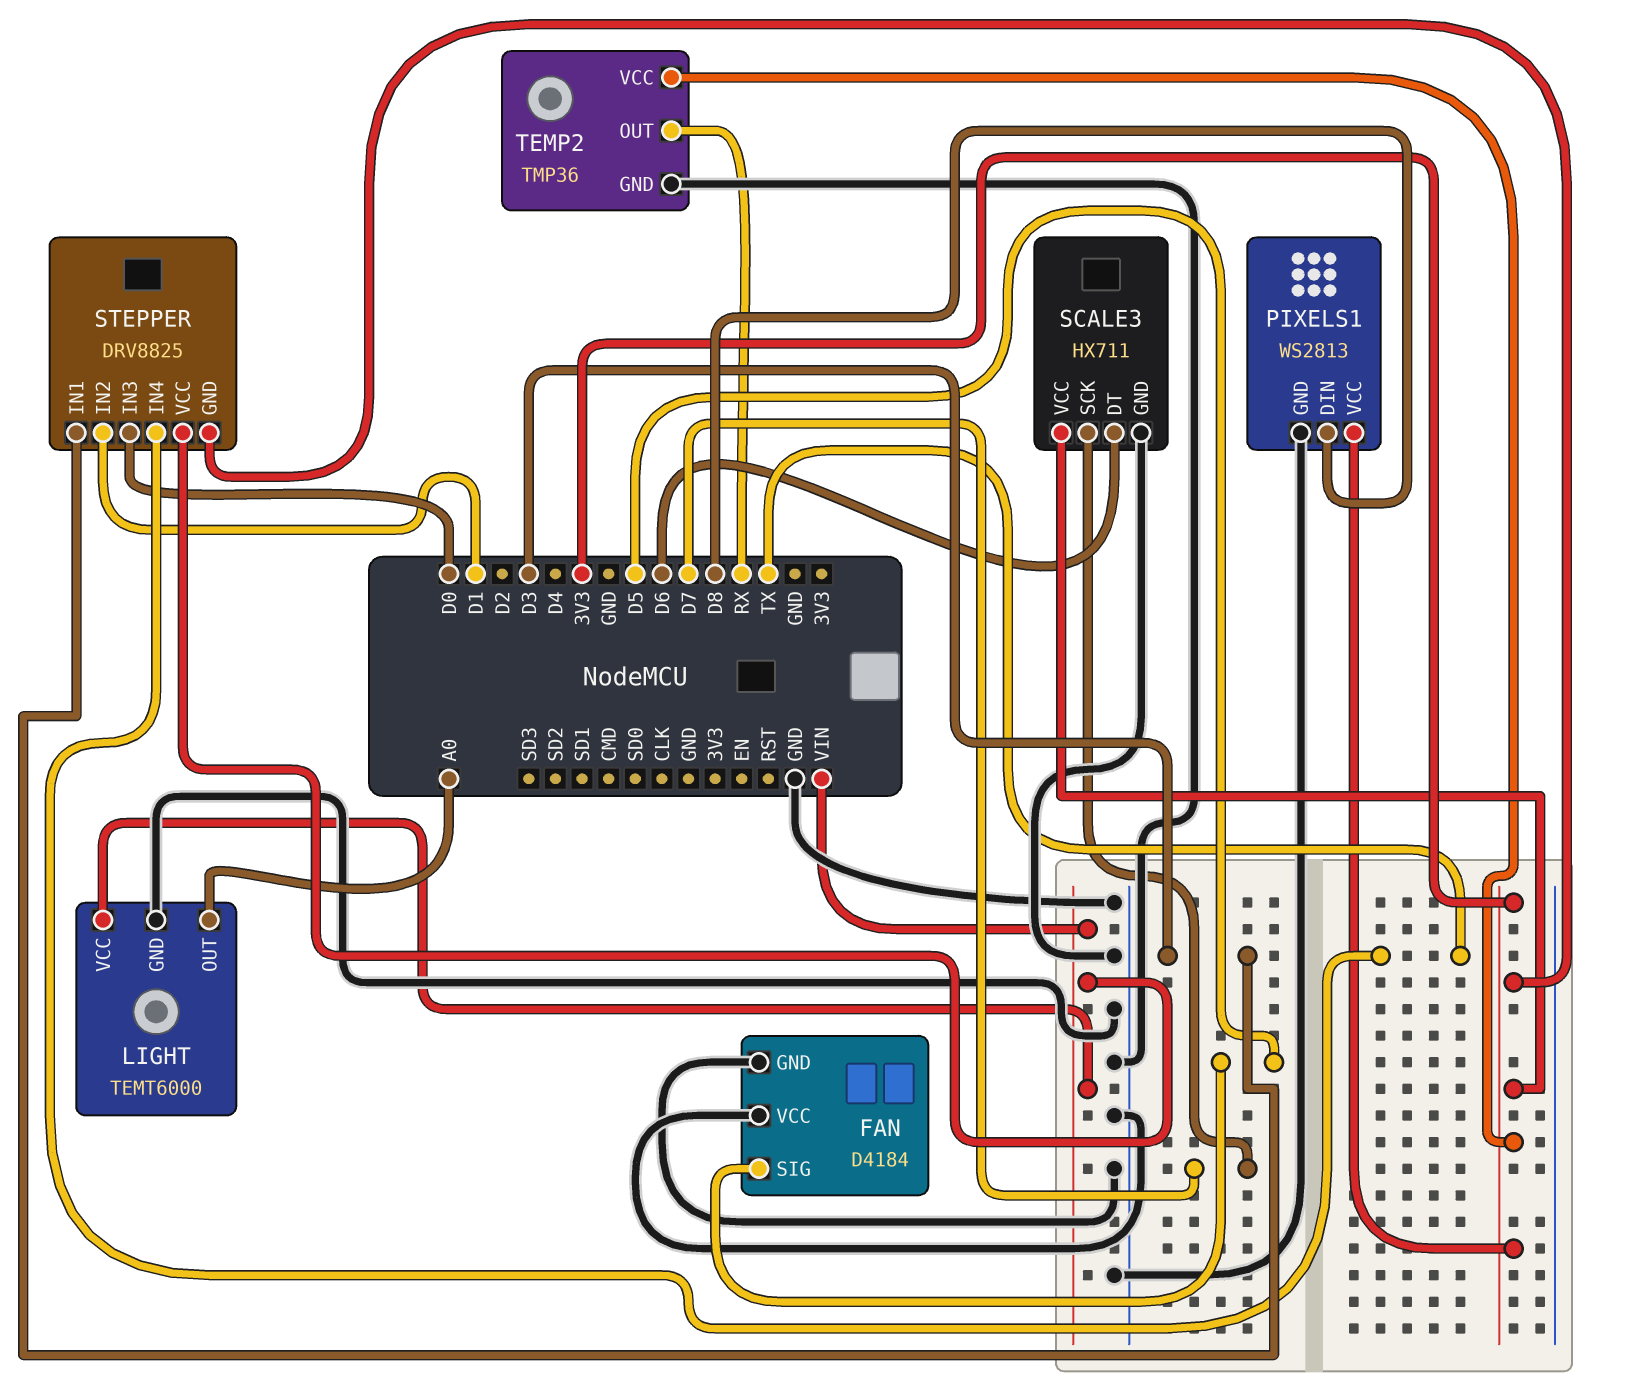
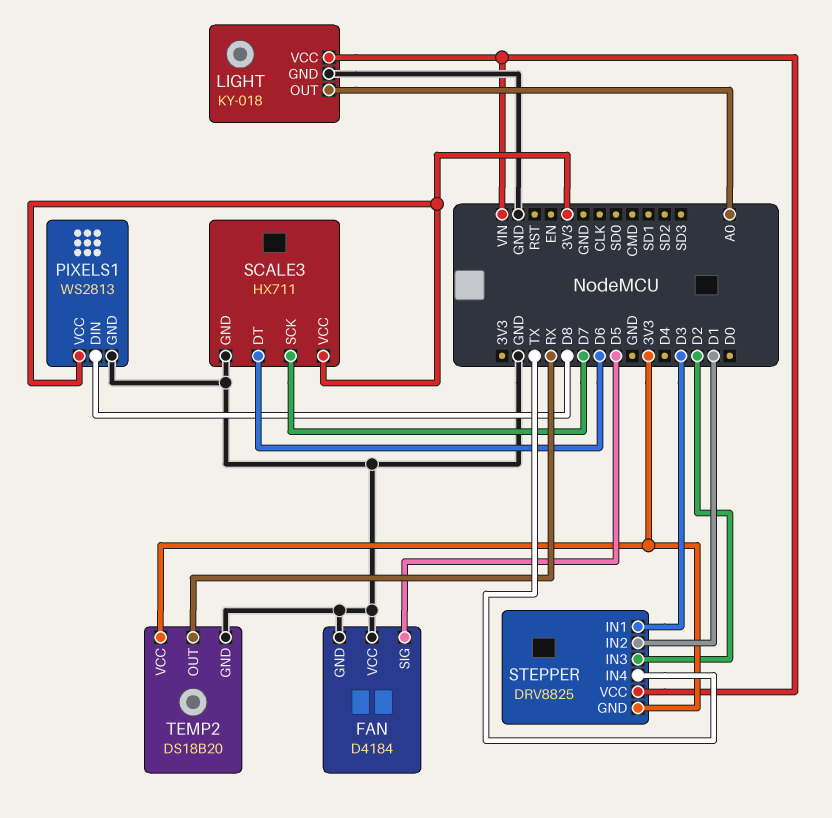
LIGHT: TEMT6000 -> KY-018
STEPPER pin IN3: D0 -> D2
TEMP2: TMP36 -> DS18B20

